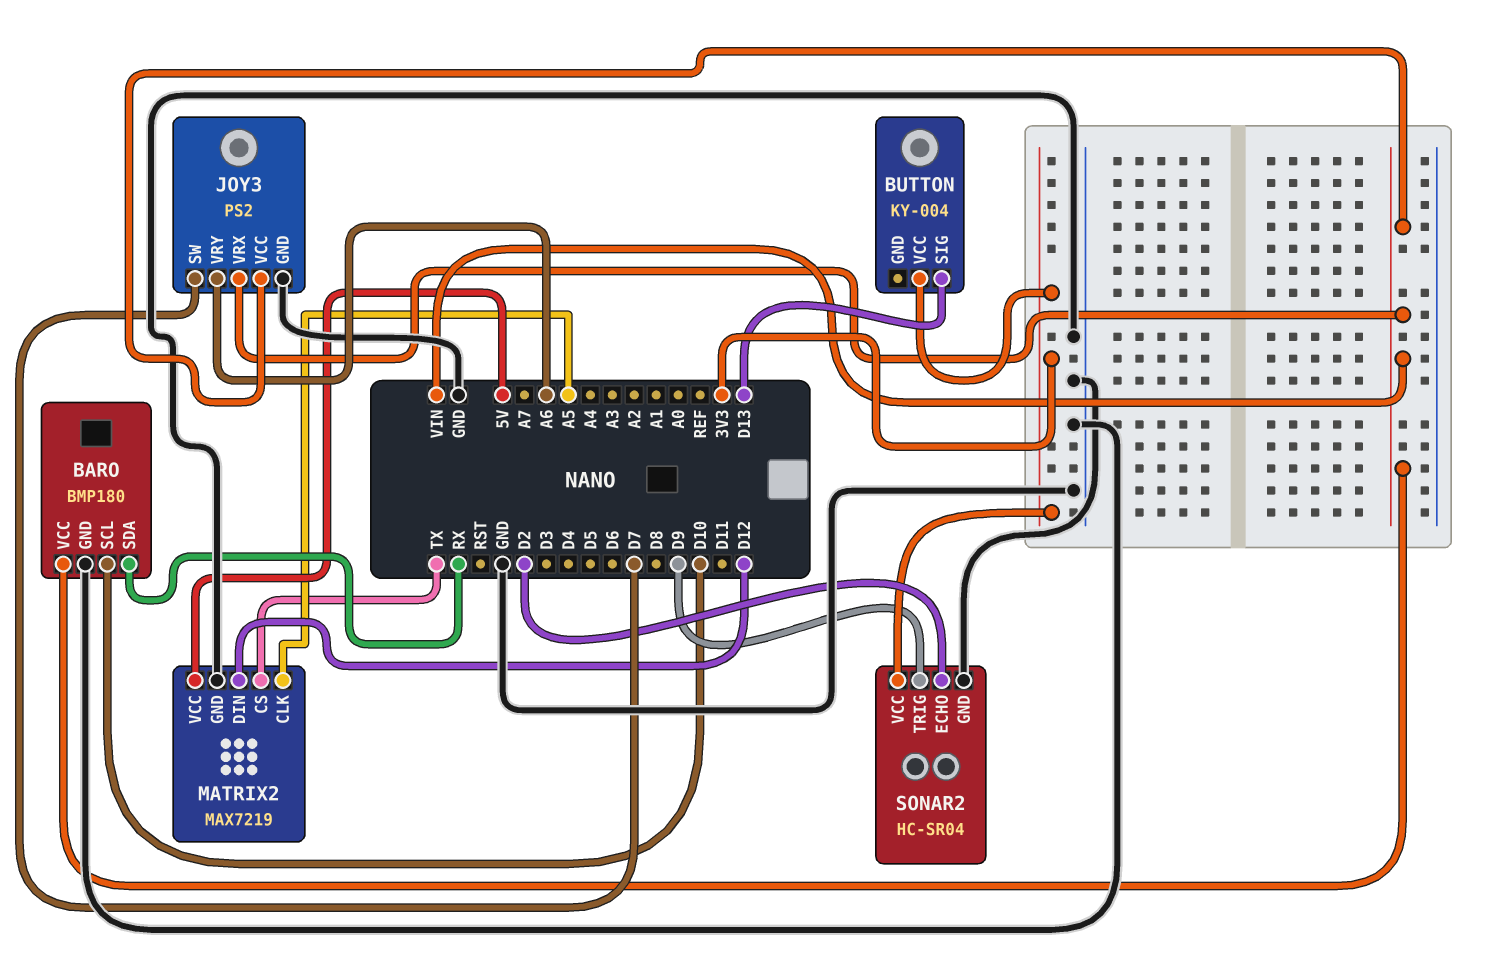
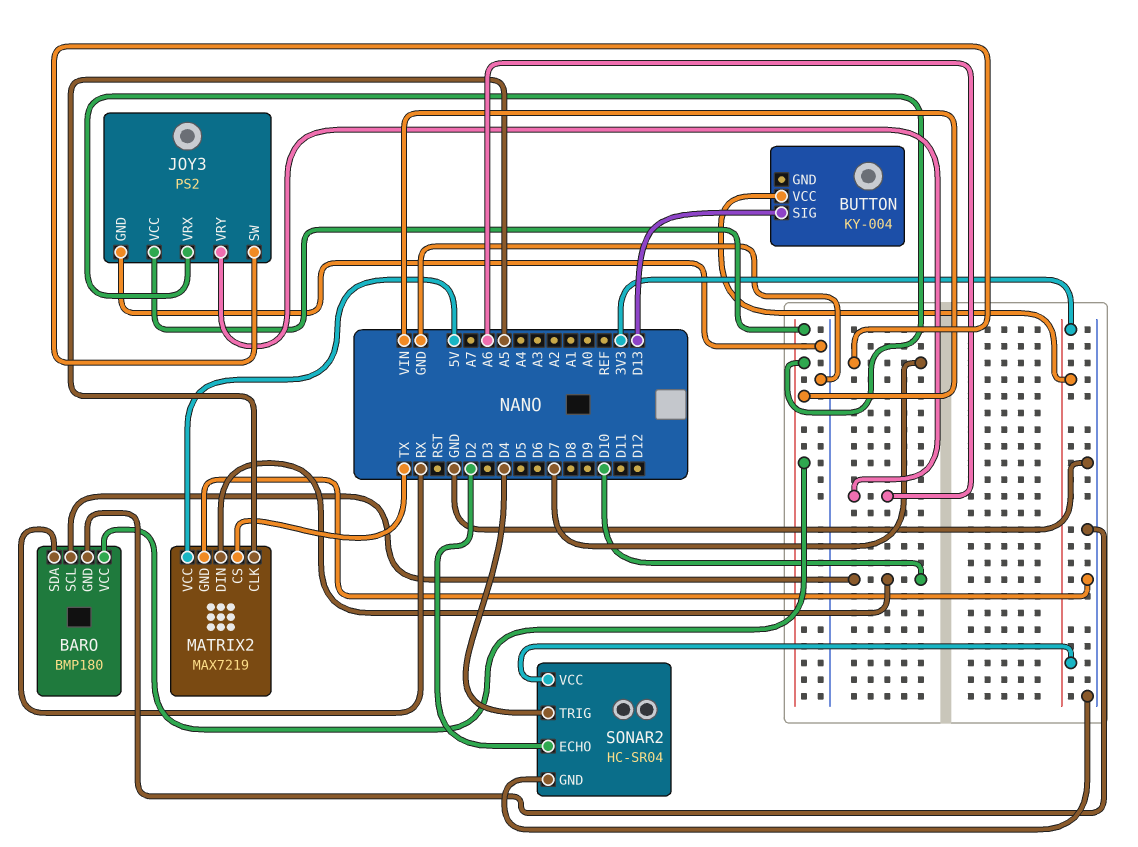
MATRIX2 pin DIN: D12 -> D10
SONAR2 pin TRIG: D9 -> D4

